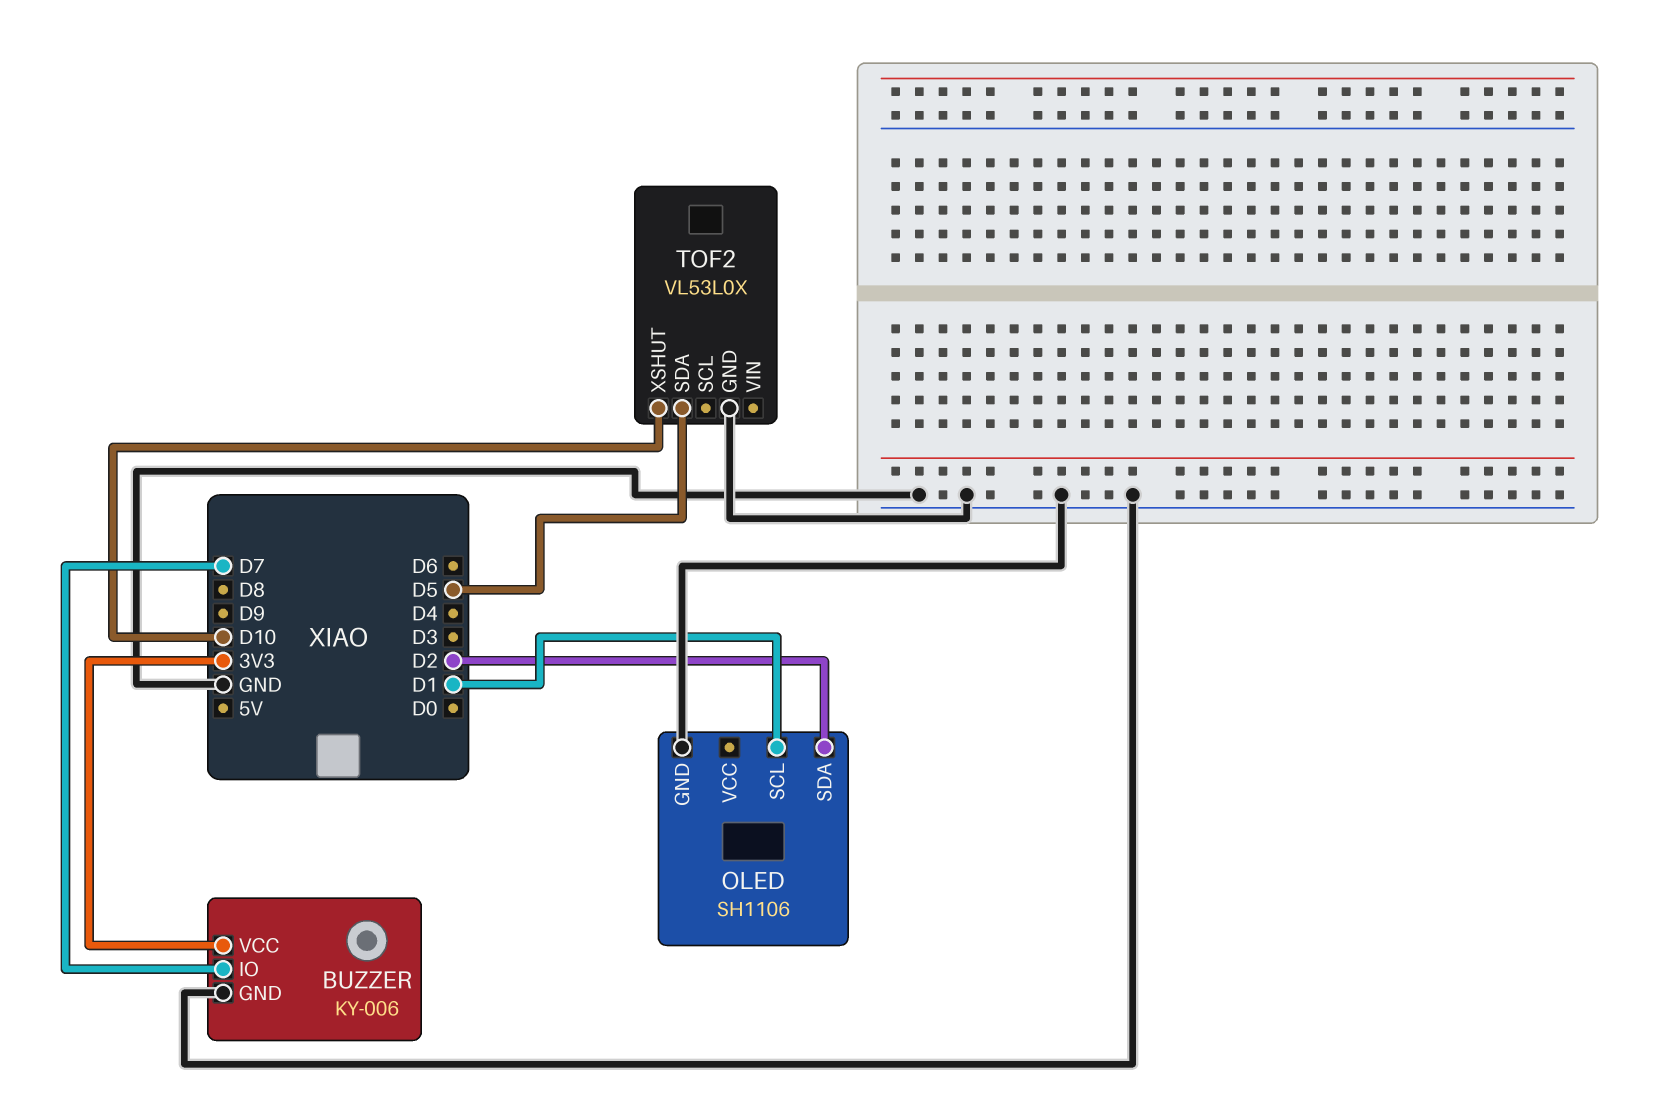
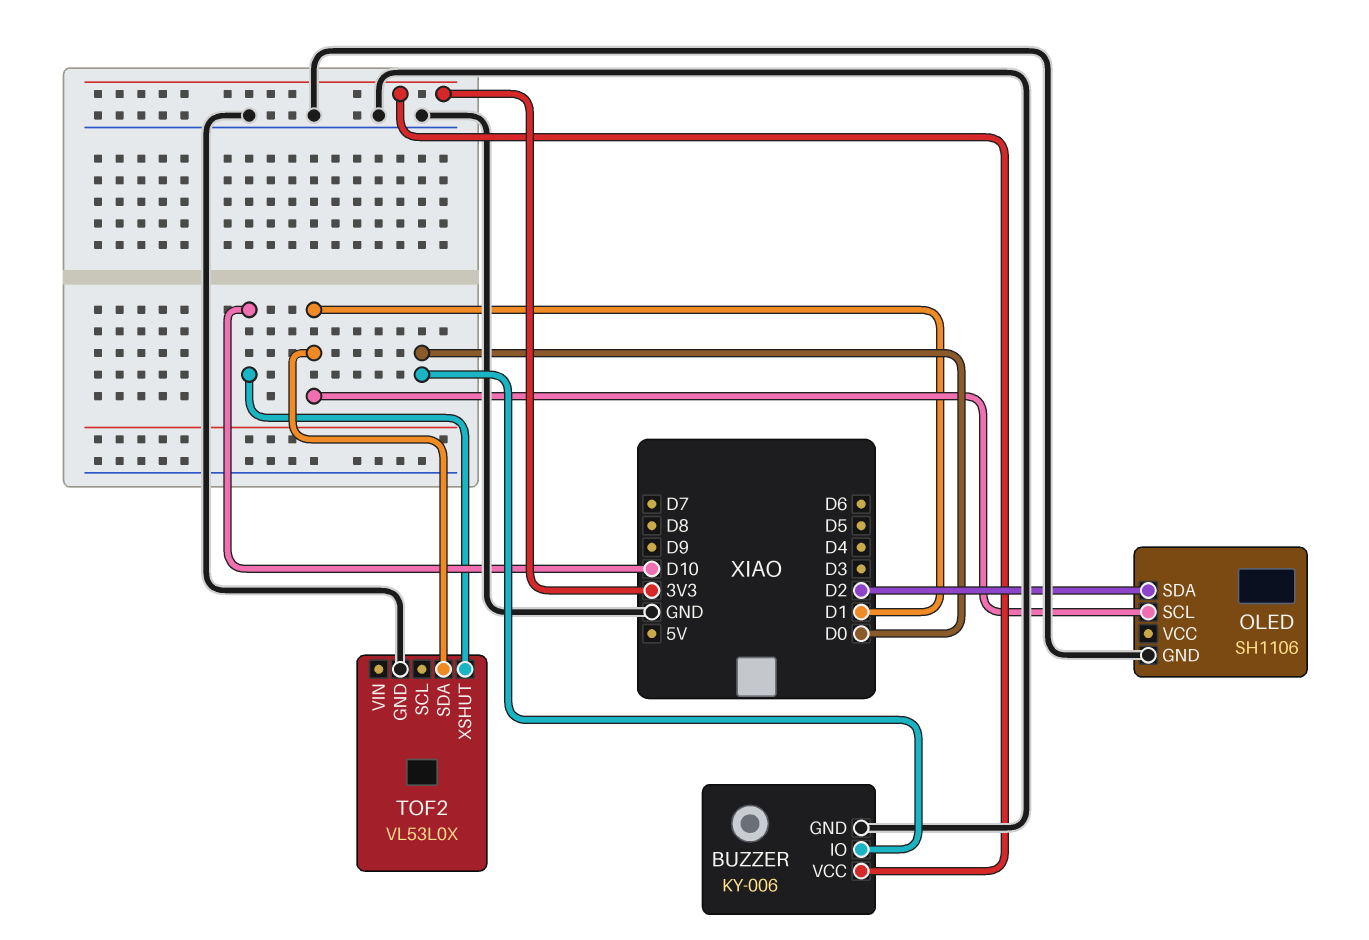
BUZZER pin IO: D7 -> D0
TOF2 pin SDA: D5 -> D1

